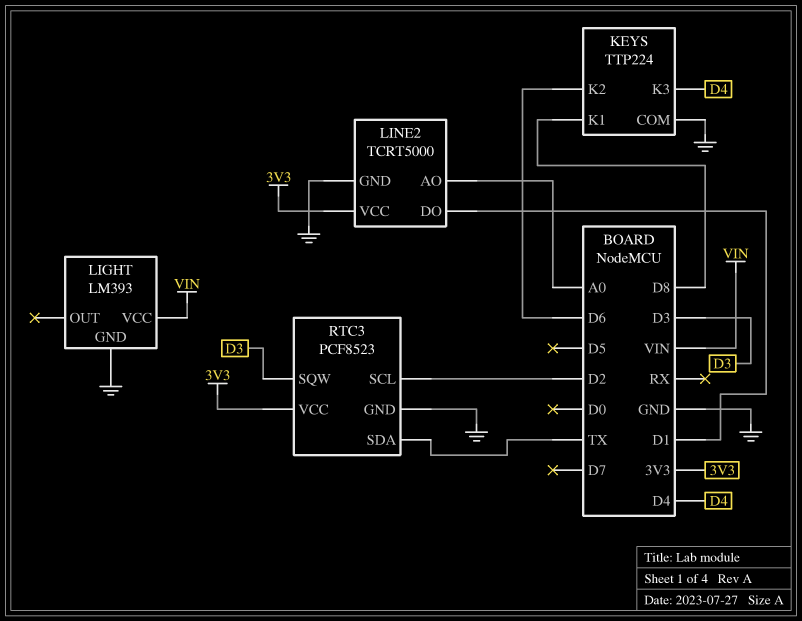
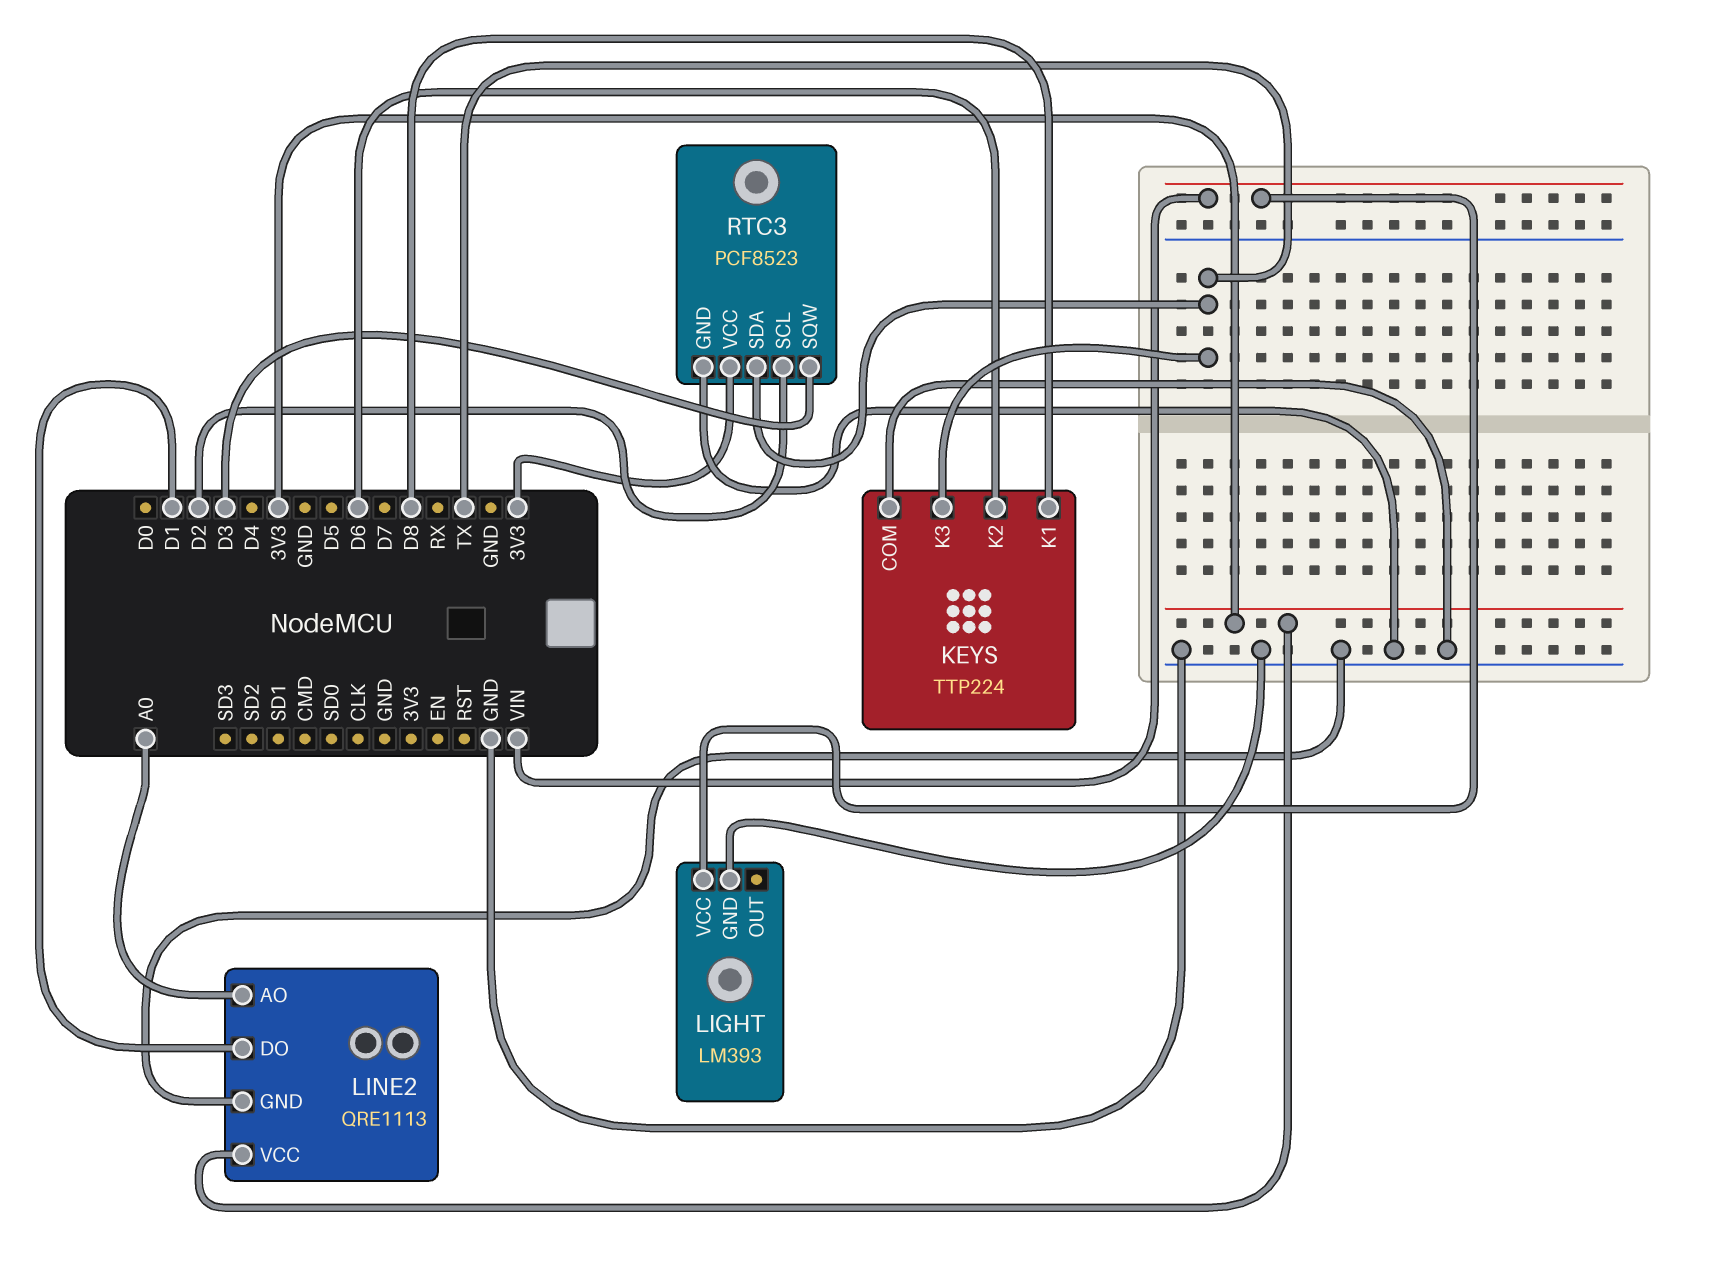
KEYS pin K3: D4 -> TX
LINE2: TCRT5000 -> QRE1113

